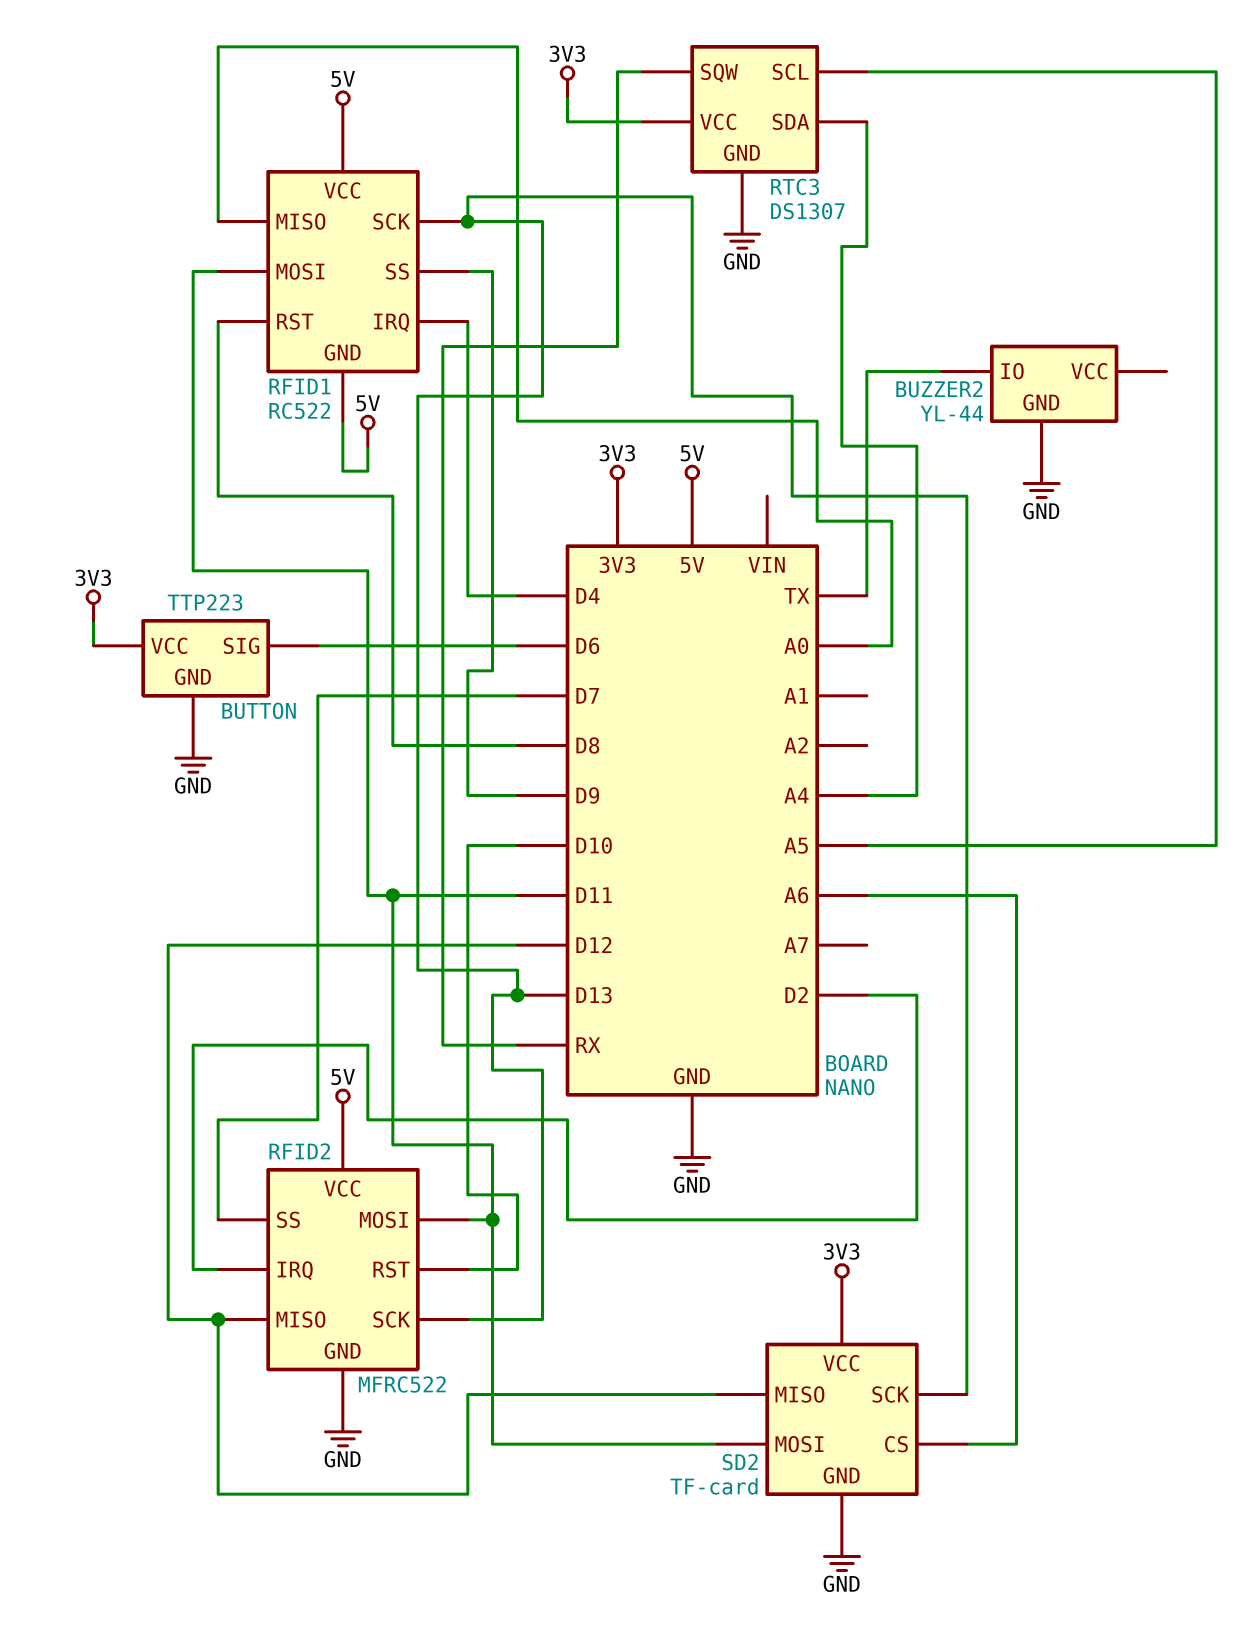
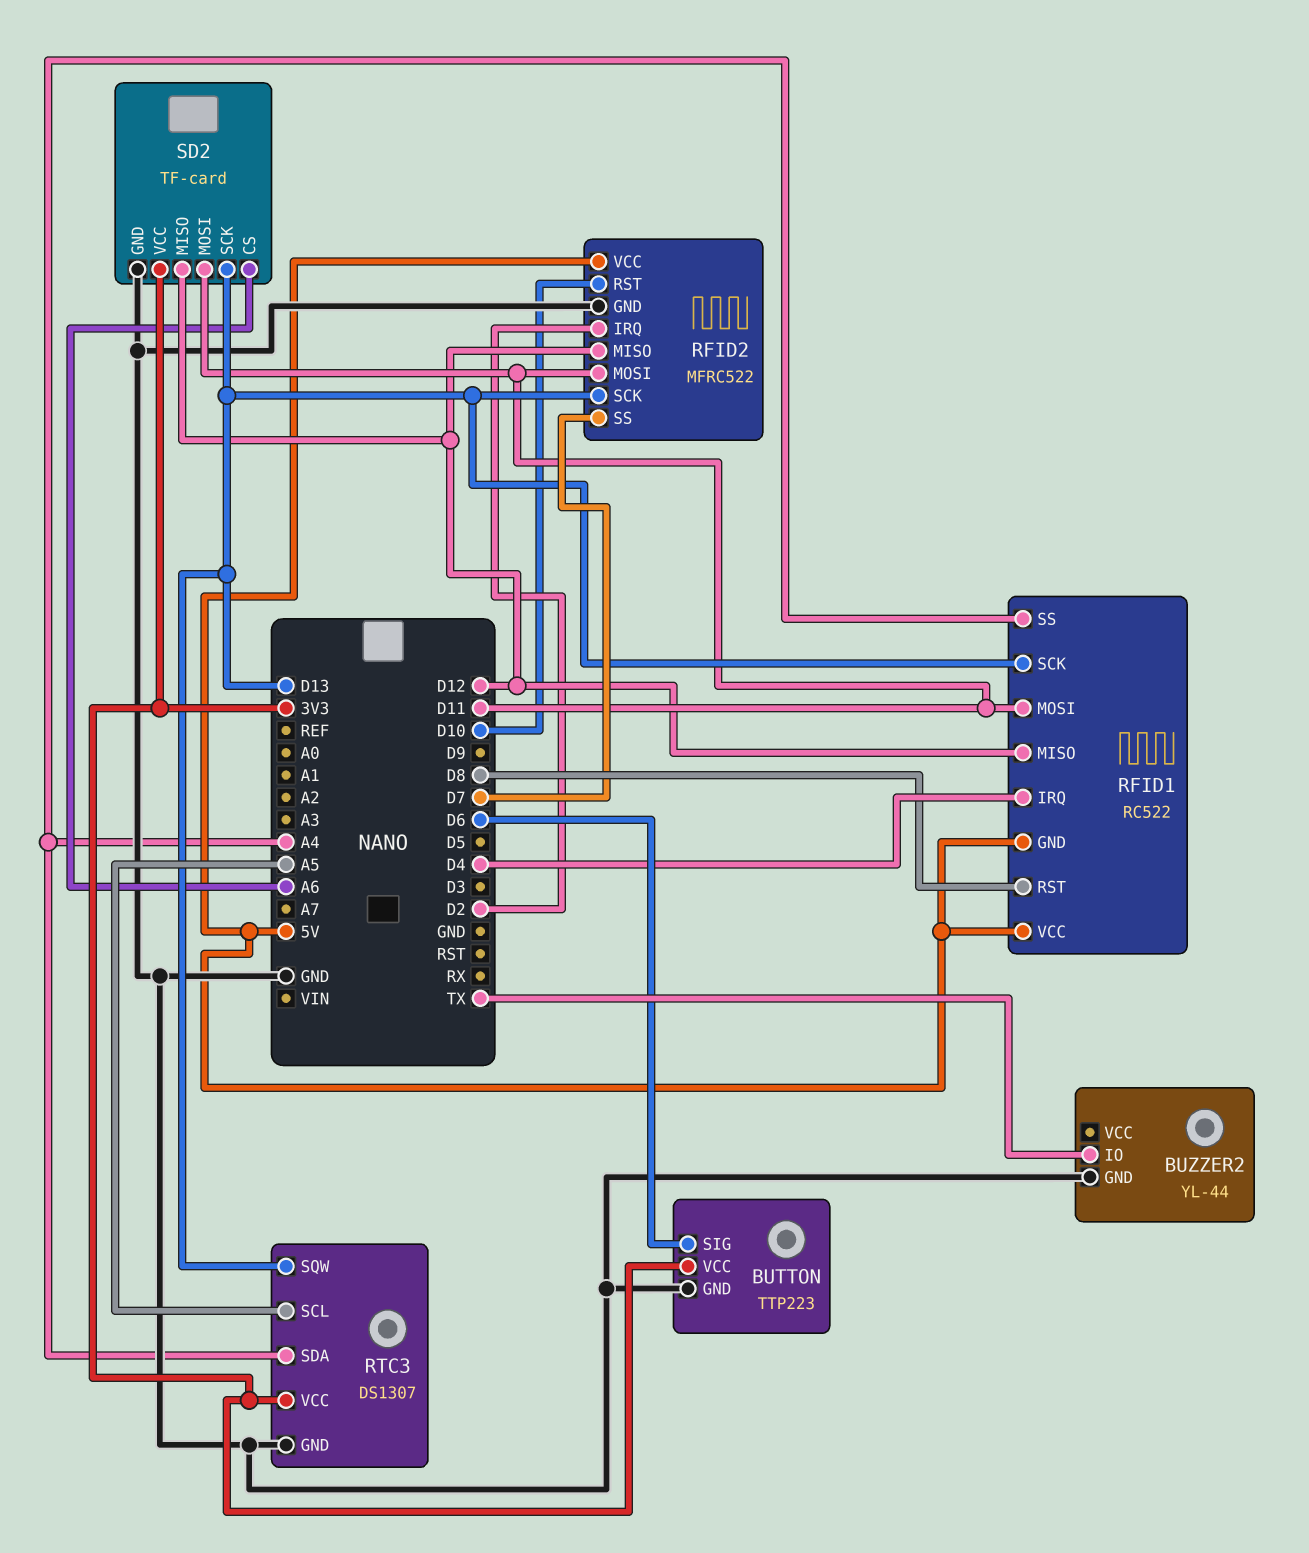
RFID1 pin MISO: A0 -> D12
RFID1 pin SS: D9 -> A4
RTC3 pin SQW: RX -> D13

